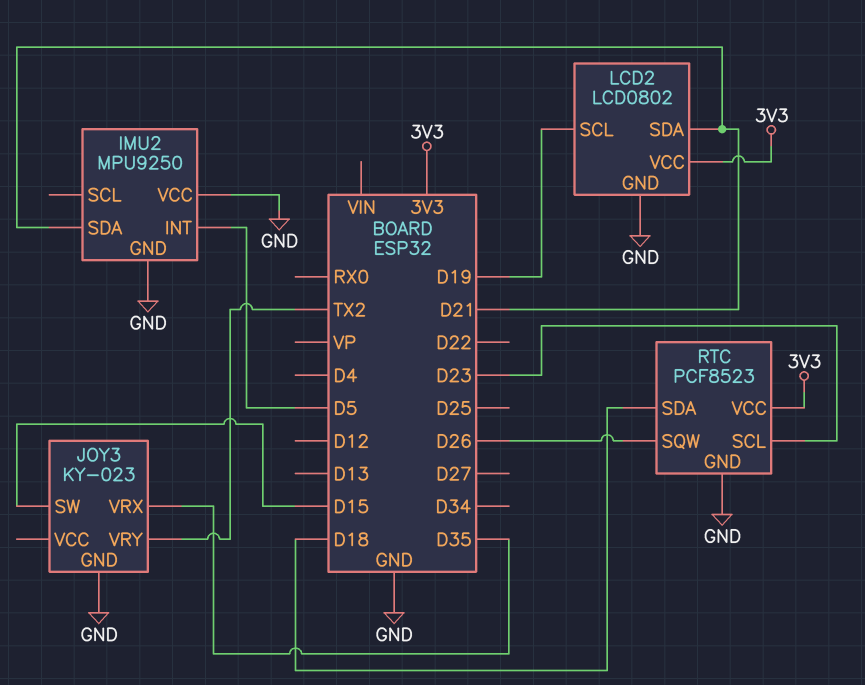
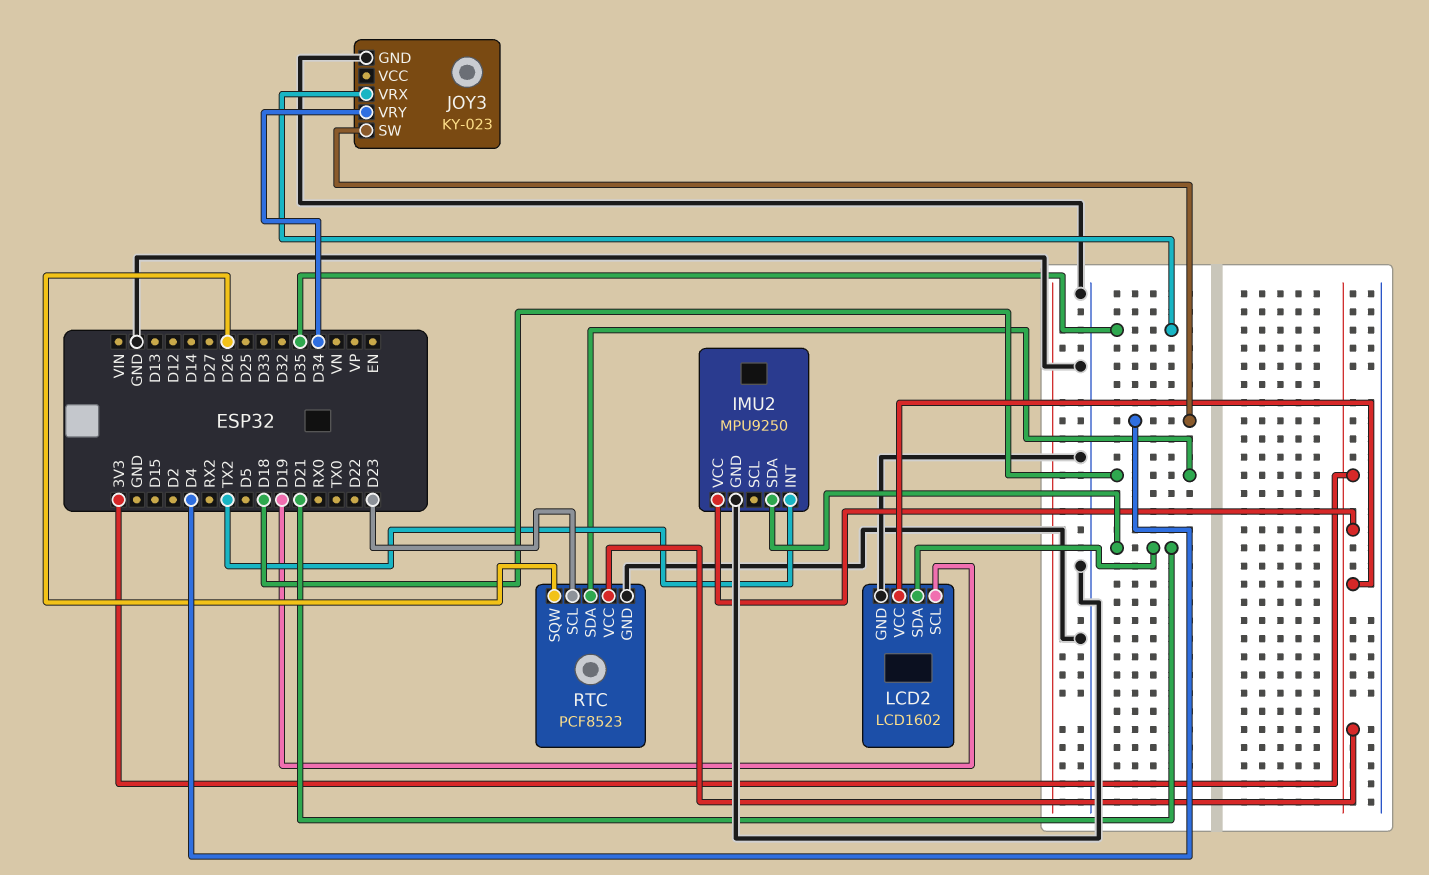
IMU2 pin INT: D5 -> TX2
IMU2 pin VCC: GND -> 3V3
JOY3 pin SW: D15 -> D4
JOY3 pin VRY: TX2 -> D34
LCD2: LCD0802 -> LCD1602

